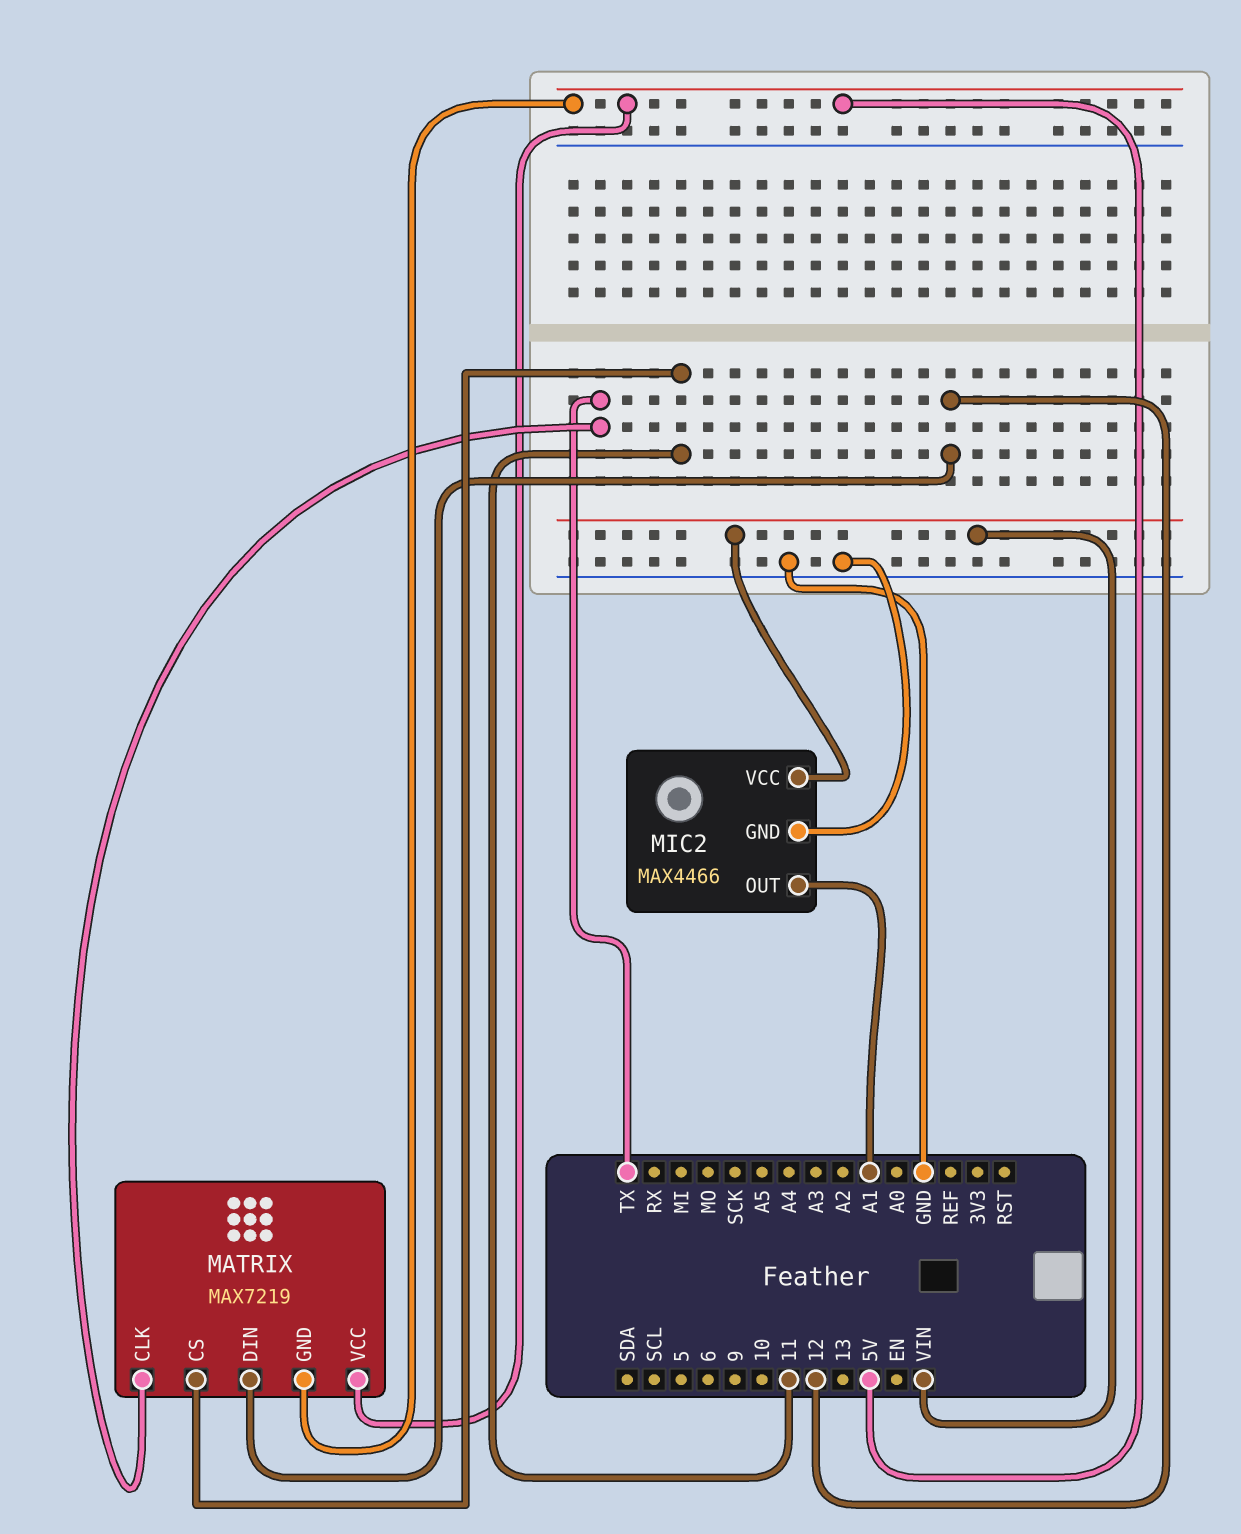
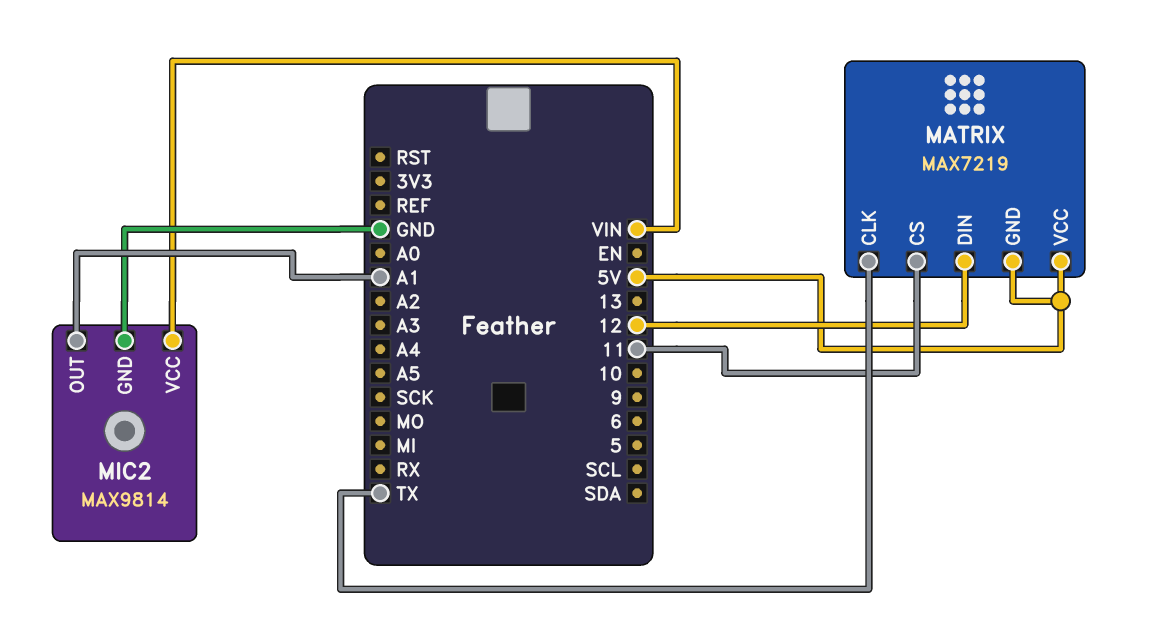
MIC2: MAX4466 -> MAX9814

